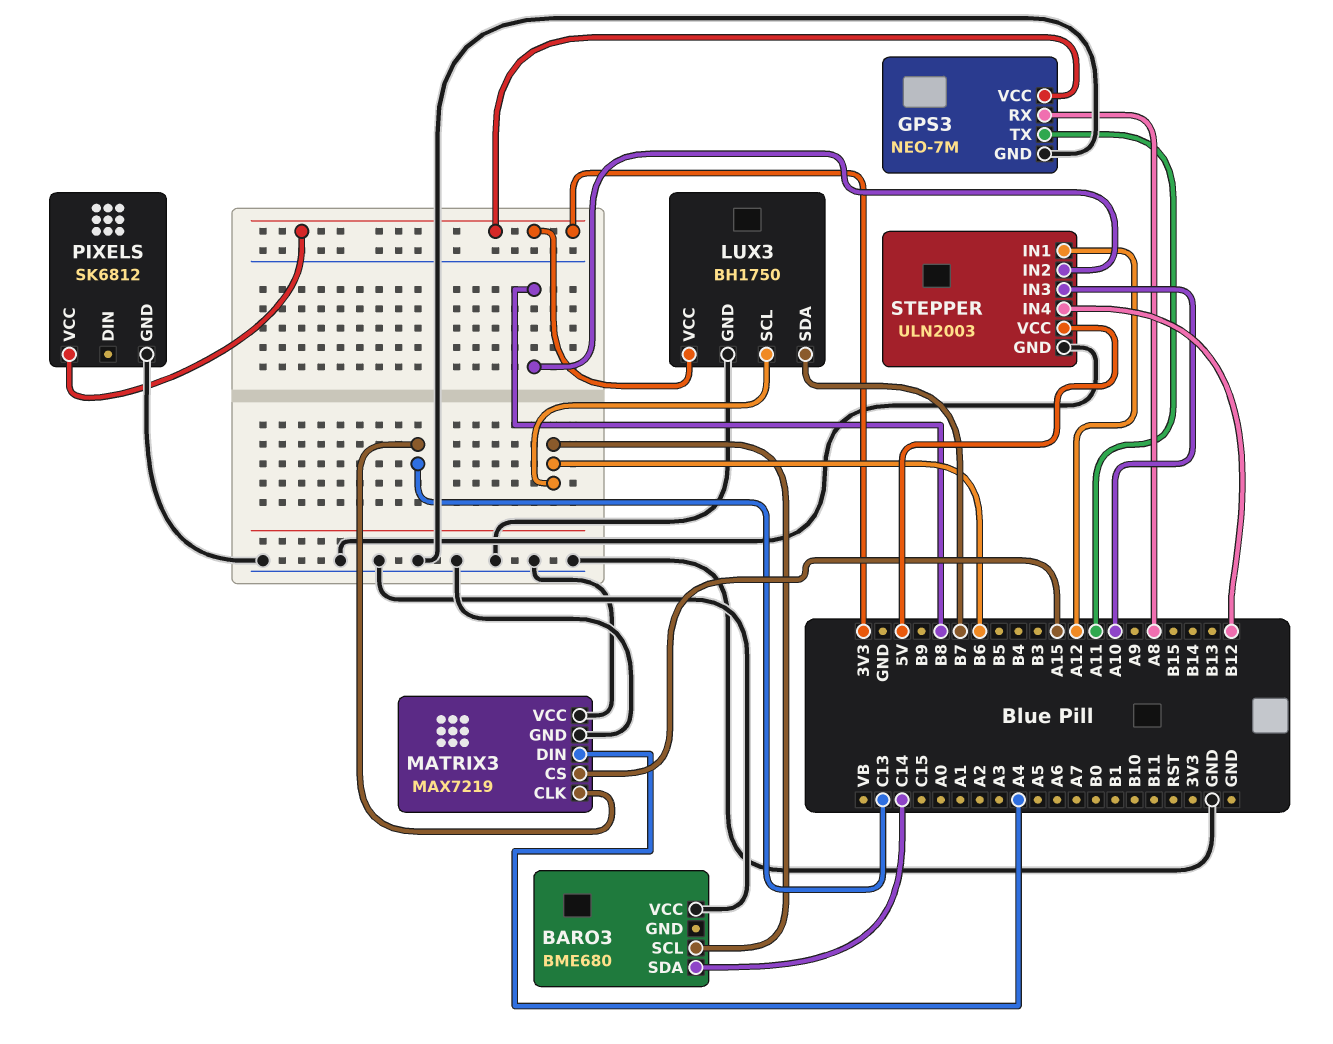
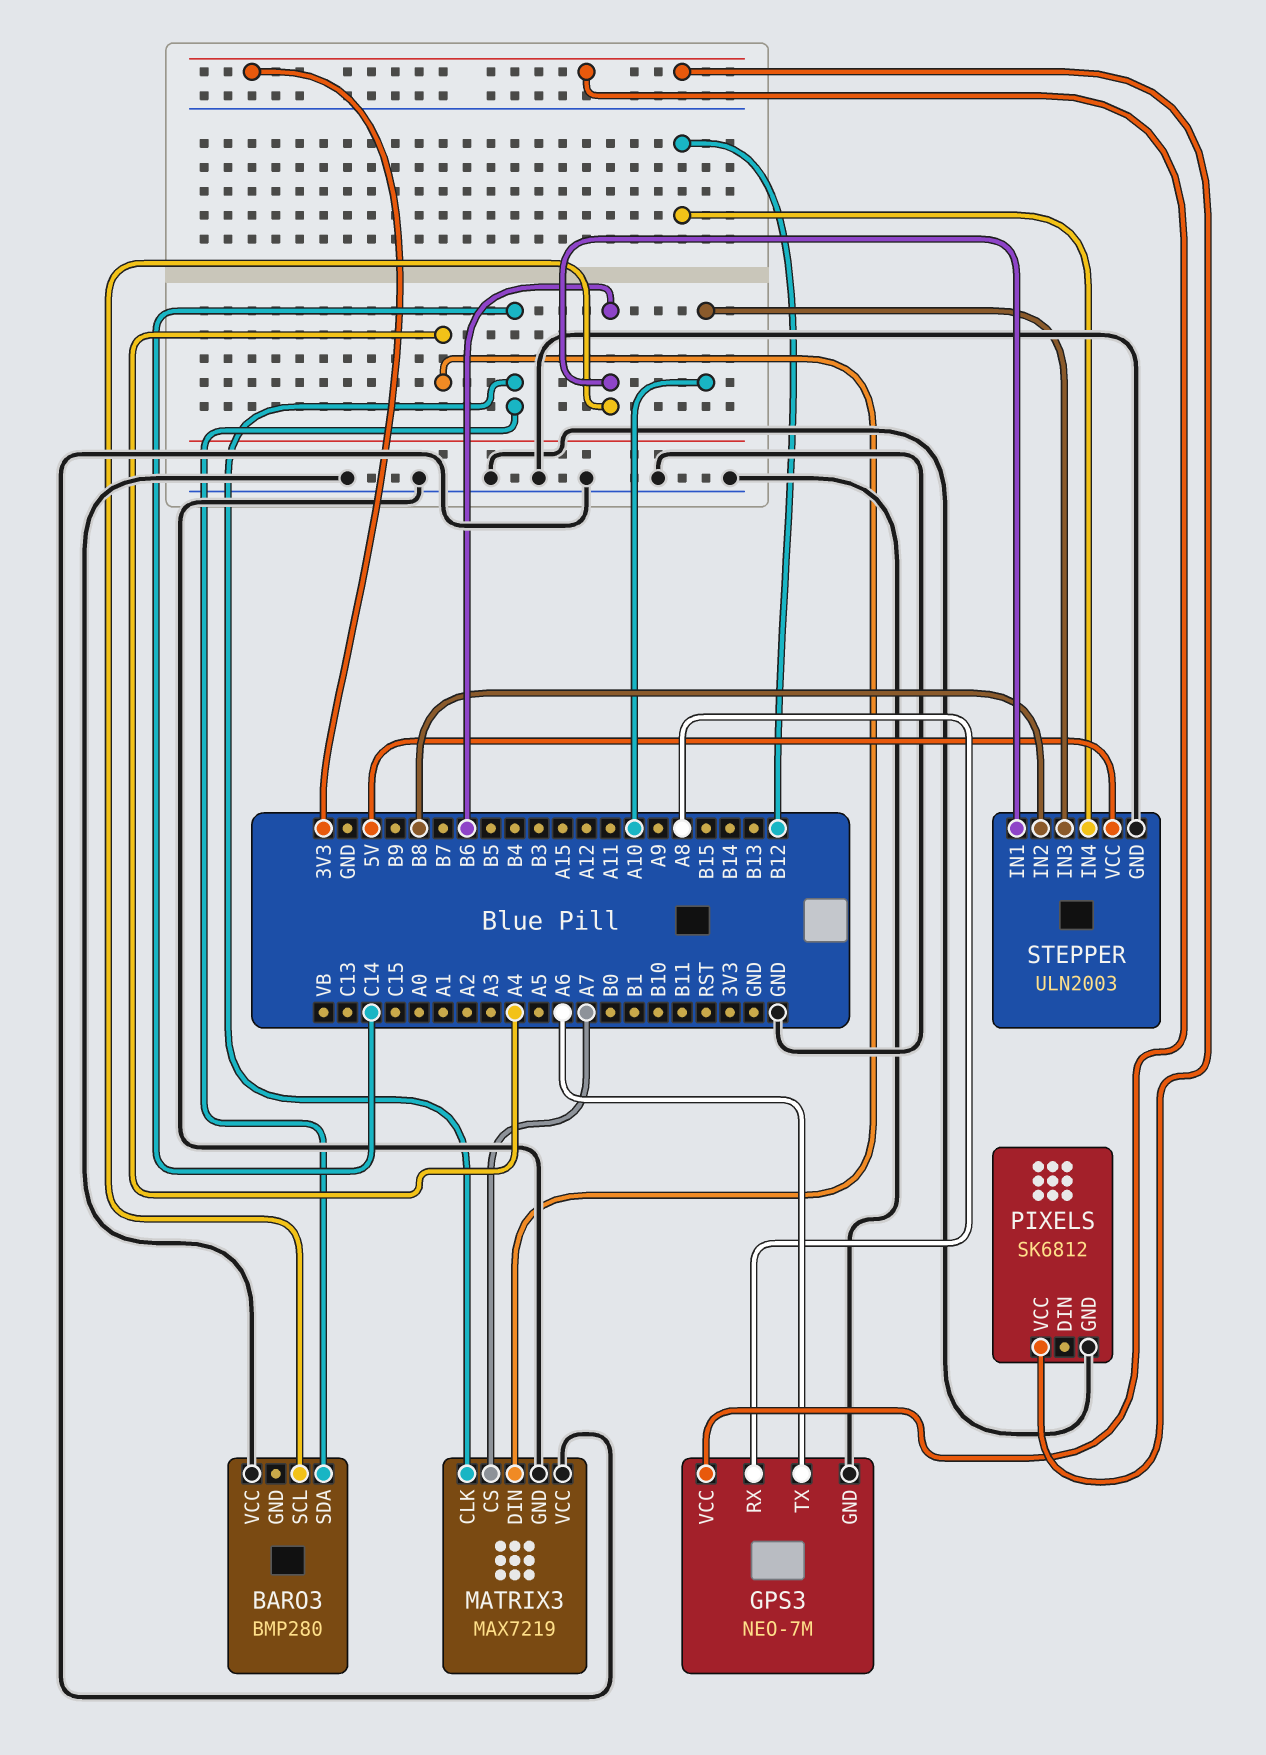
BARO3: BME680 -> BMP280
GPS3 pin TX: A11 -> A6
LUX3: BH1750 -> none
LUX3 pin GND: GND -> none
LUX3 pin SCL: B6 -> none
LUX3 pin SDA: B7 -> none
LUX3 pin VCC: 3V3 -> none
MATRIX3 pin CLK: C13 -> C14
MATRIX3 pin CS: A15 -> A7
STEPPER pin IN1: A12 -> B6

